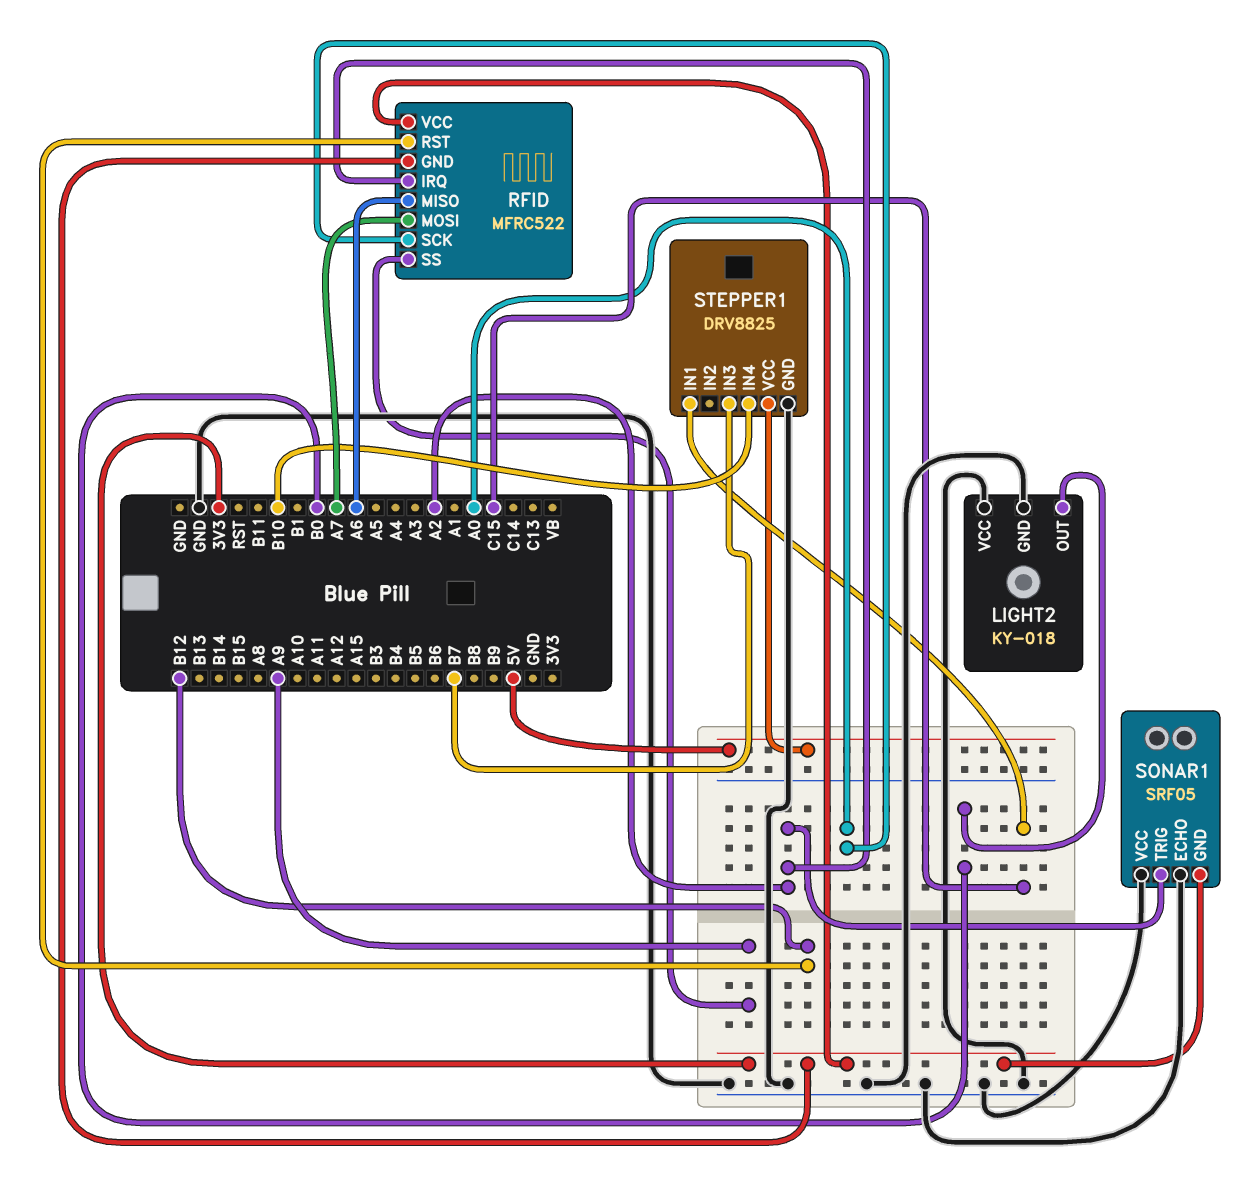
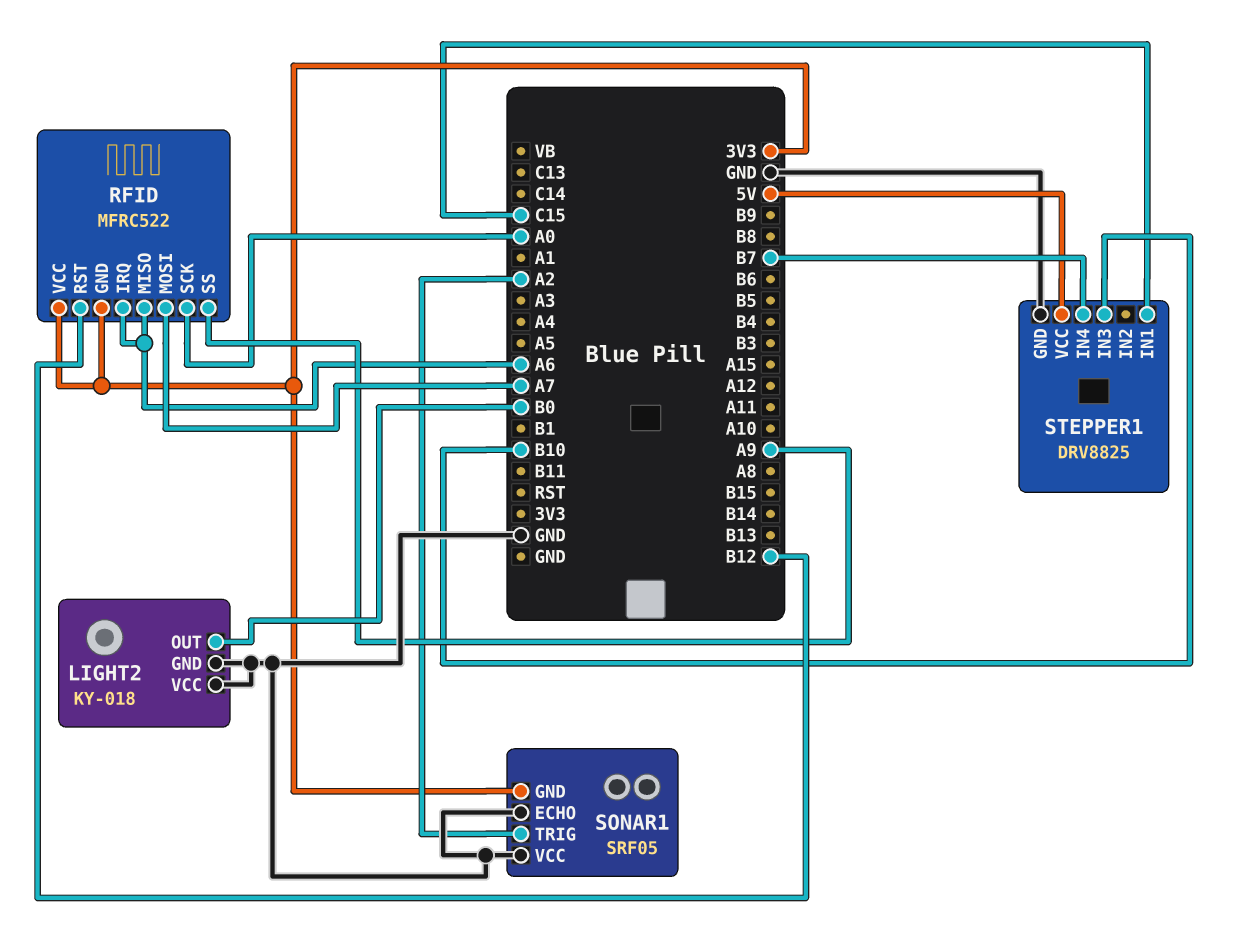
RFID pin IRQ: A2 -> A6
STEPPER1 pin IN3: B7 -> B10
STEPPER1 pin IN4: B10 -> B7

